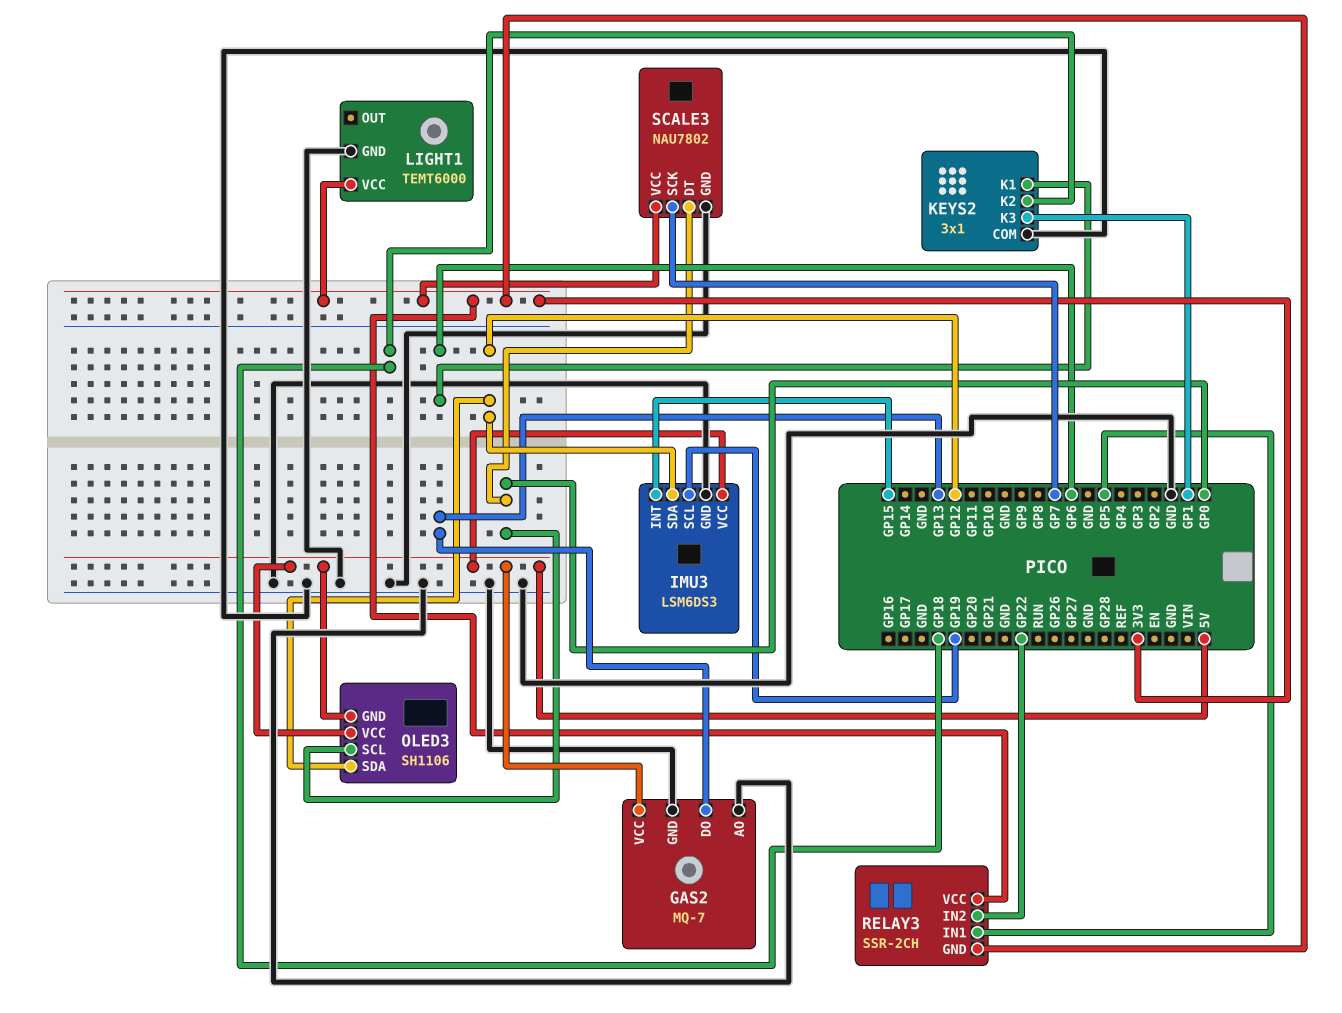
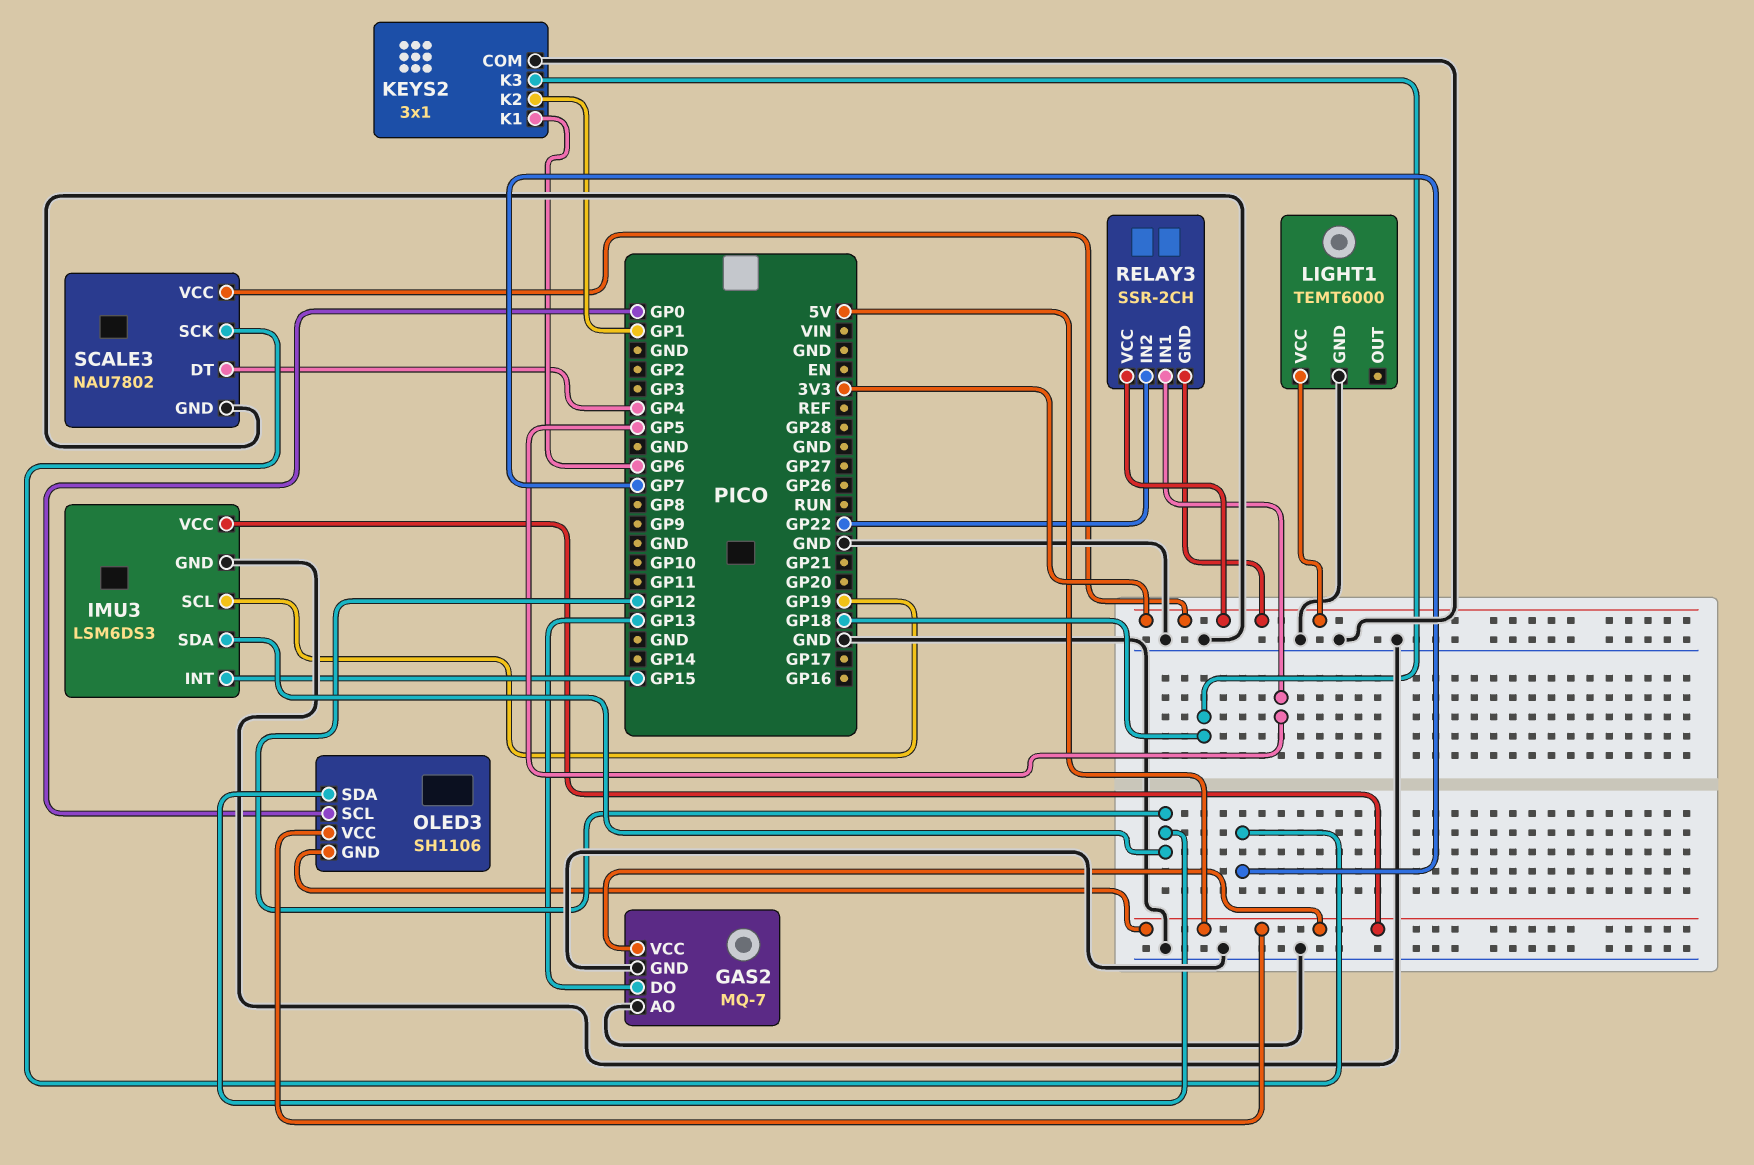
KEYS2 pin K2: GP18 -> GP1
KEYS2 pin K3: GP1 -> GP18
SCALE3 pin DT: GP0 -> GP4

